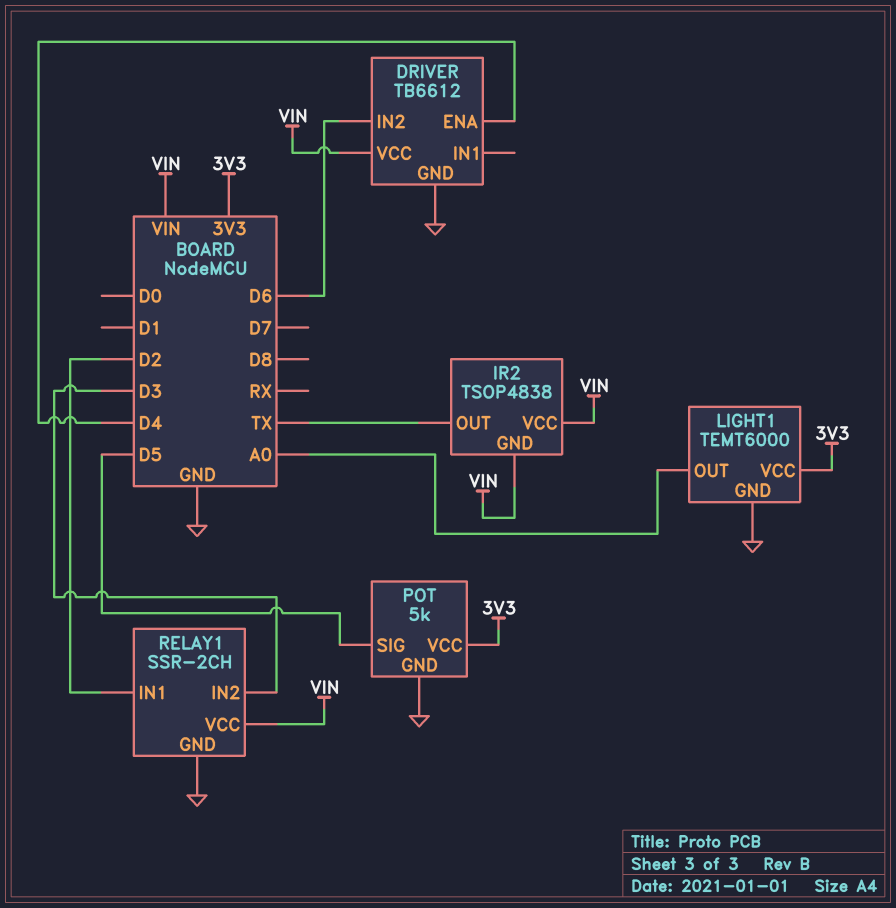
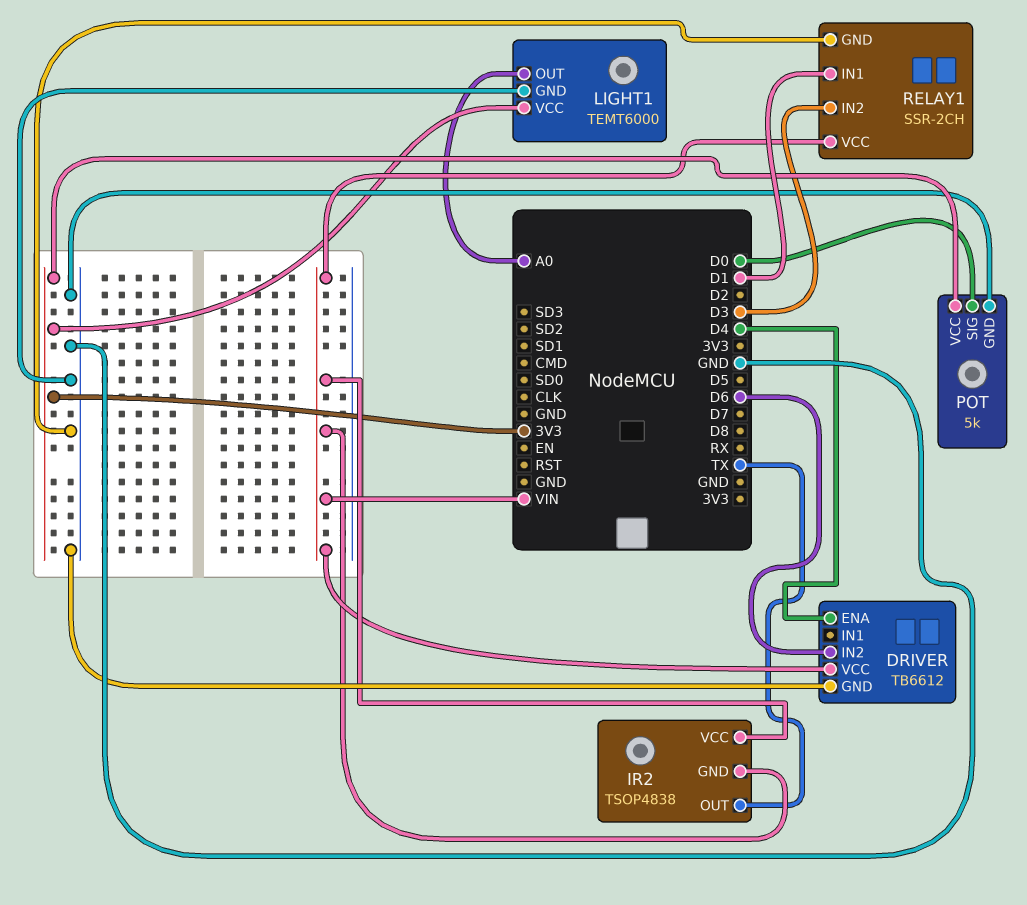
POT pin SIG: D5 -> D0
RELAY1 pin IN1: D2 -> D1

